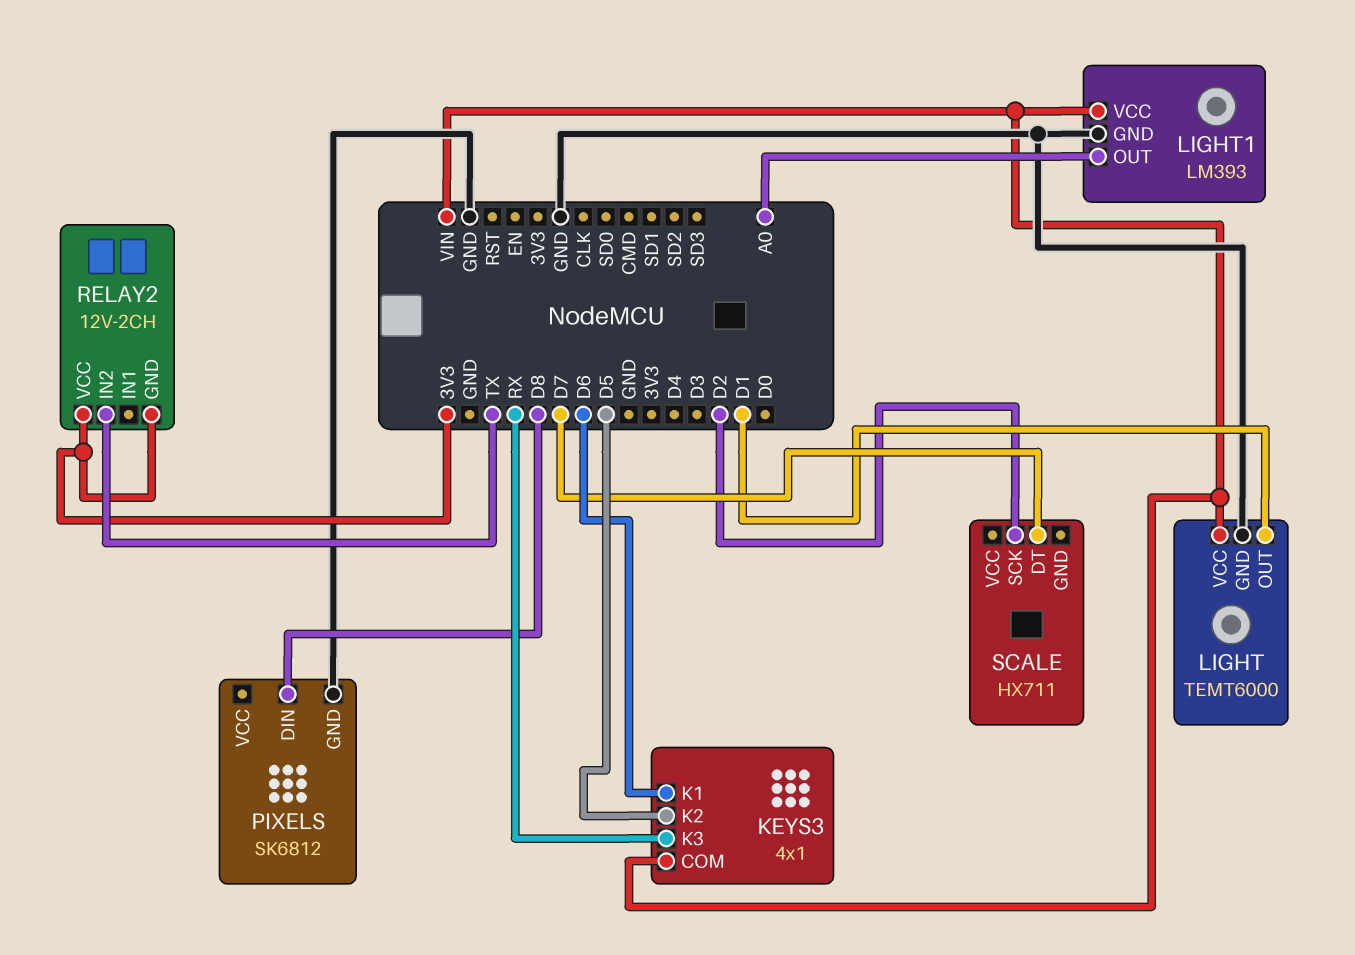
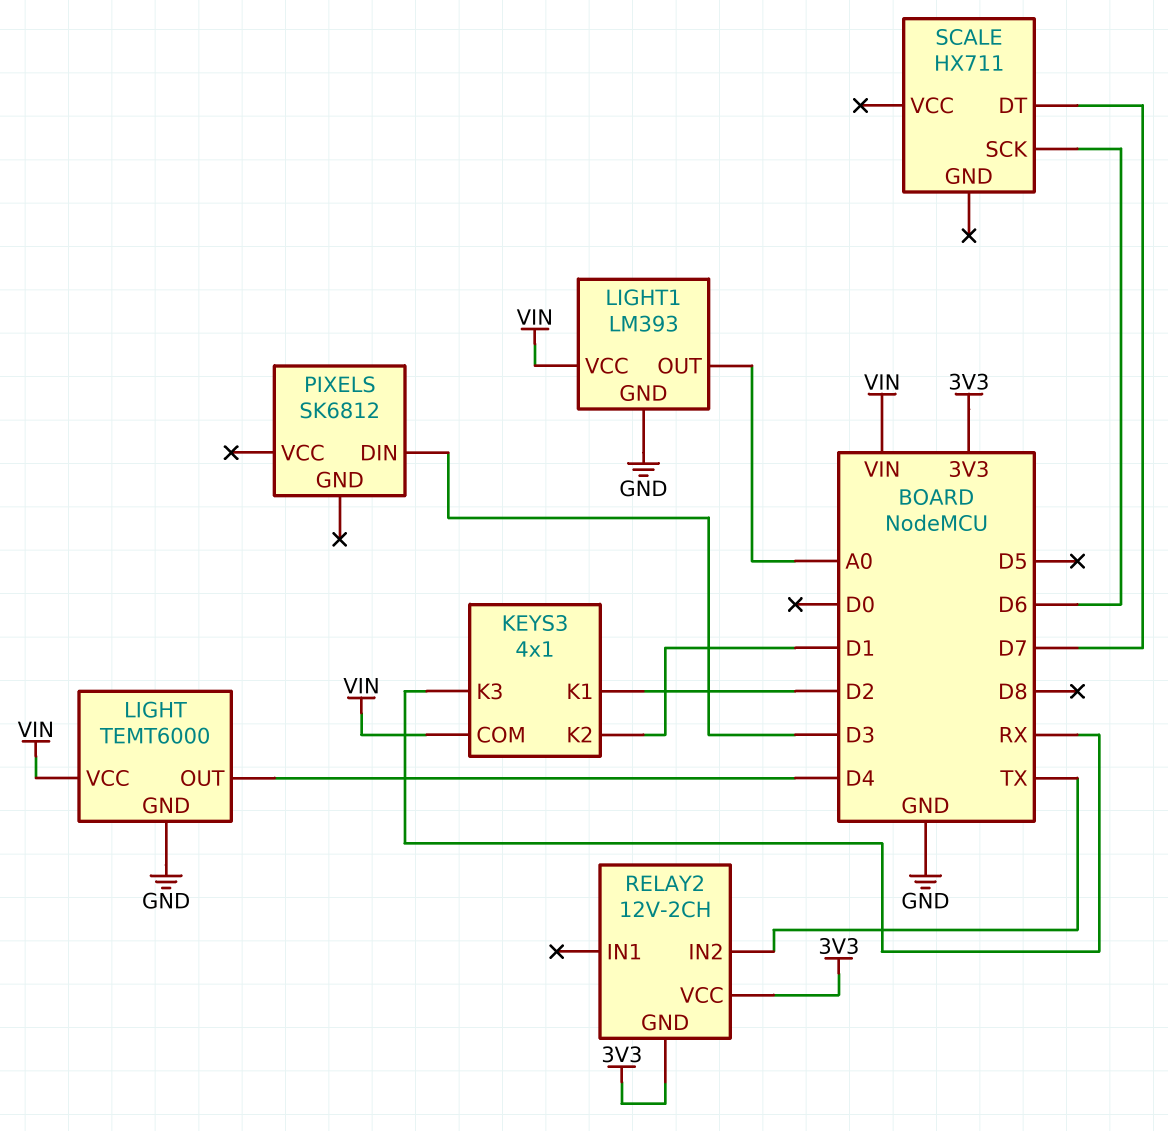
KEYS3 pin K1: D6 -> D2
KEYS3 pin K2: D5 -> D1
LIGHT pin OUT: D1 -> D4
PIXELS pin DIN: D8 -> D3
PIXELS pin GND: GND -> none
SCALE pin SCK: D2 -> D6

